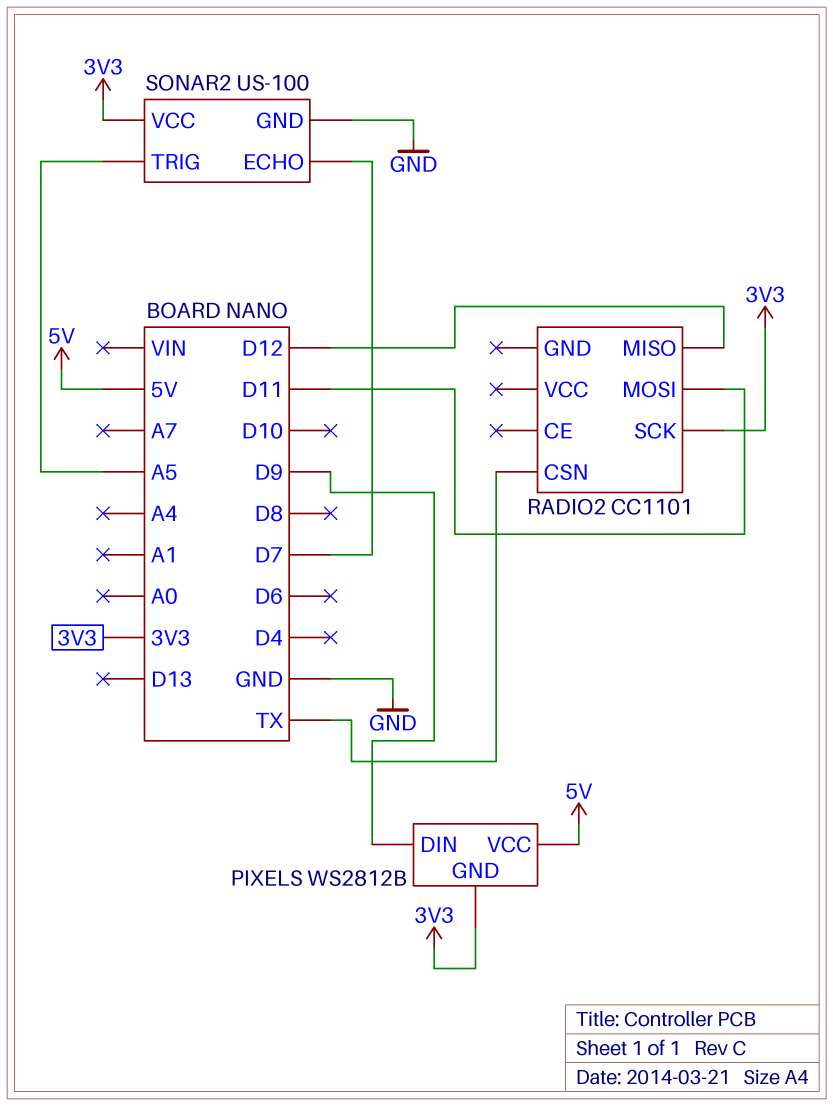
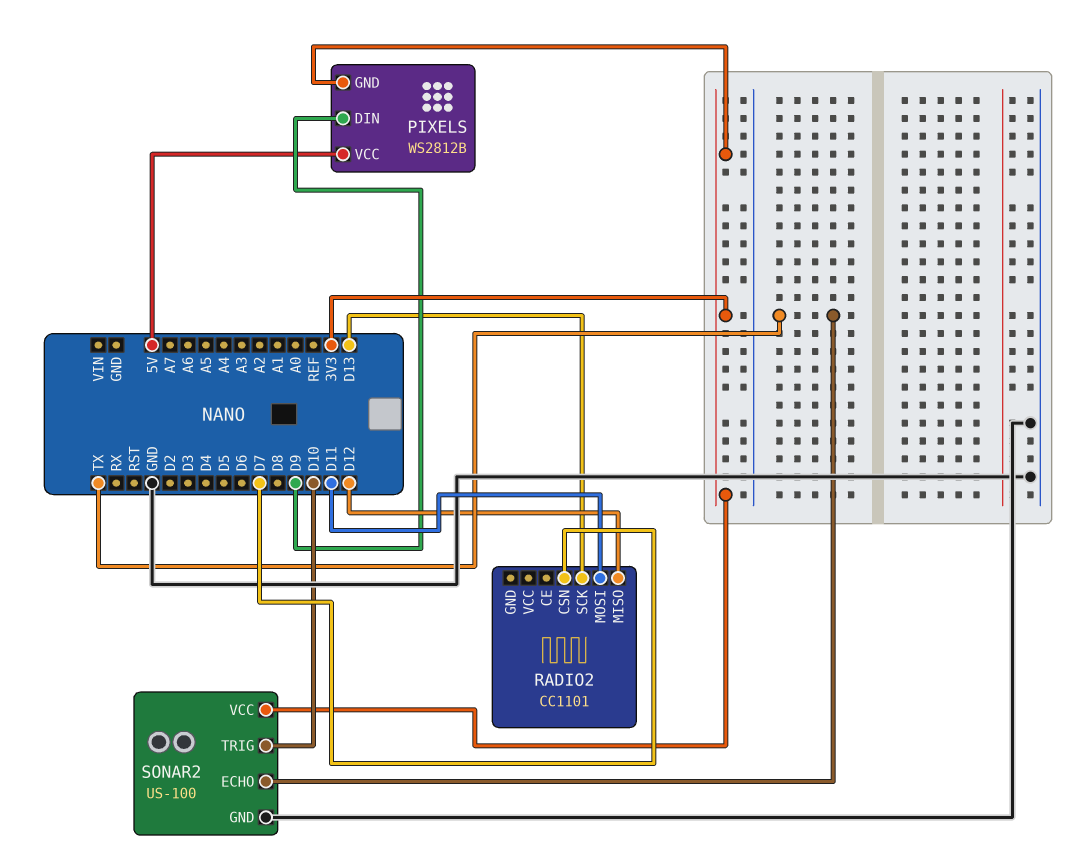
RADIO2 pin CSN: TX -> D7
RADIO2 pin SCK: 3V3 -> D13
SONAR2 pin ECHO: D7 -> TX
SONAR2 pin TRIG: A5 -> D10

